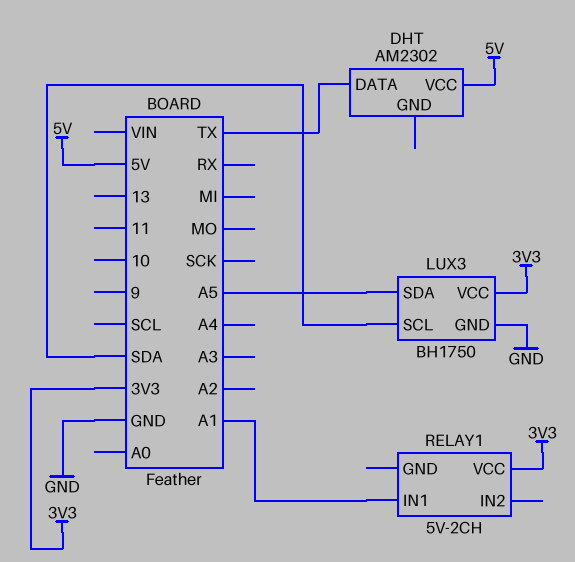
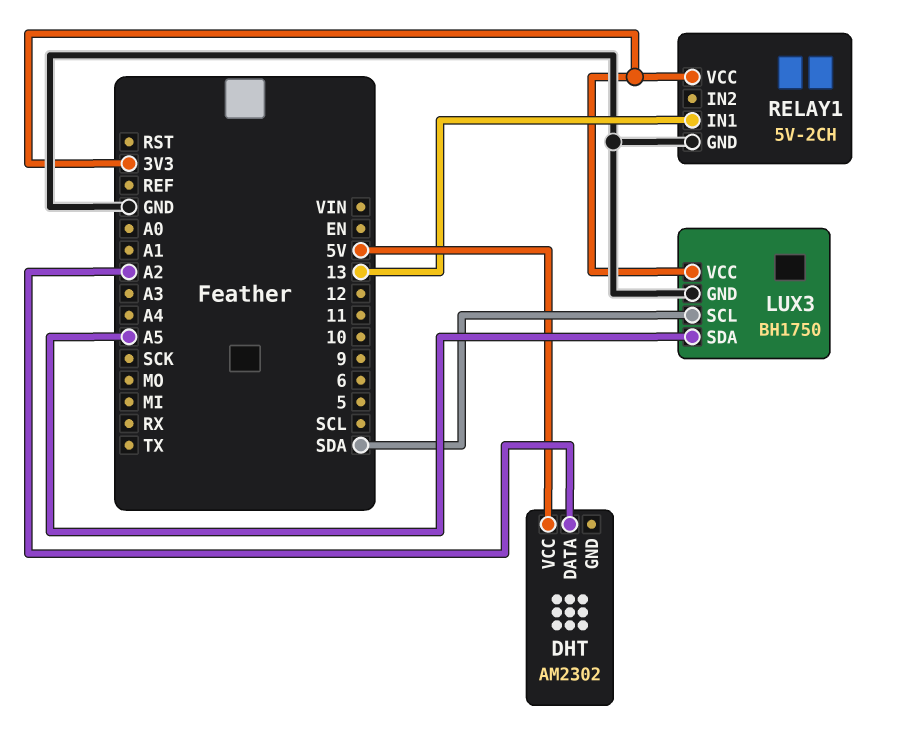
DHT pin DATA: TX -> A2
RELAY1 pin GND: none -> GND
RELAY1 pin IN1: A1 -> 13

